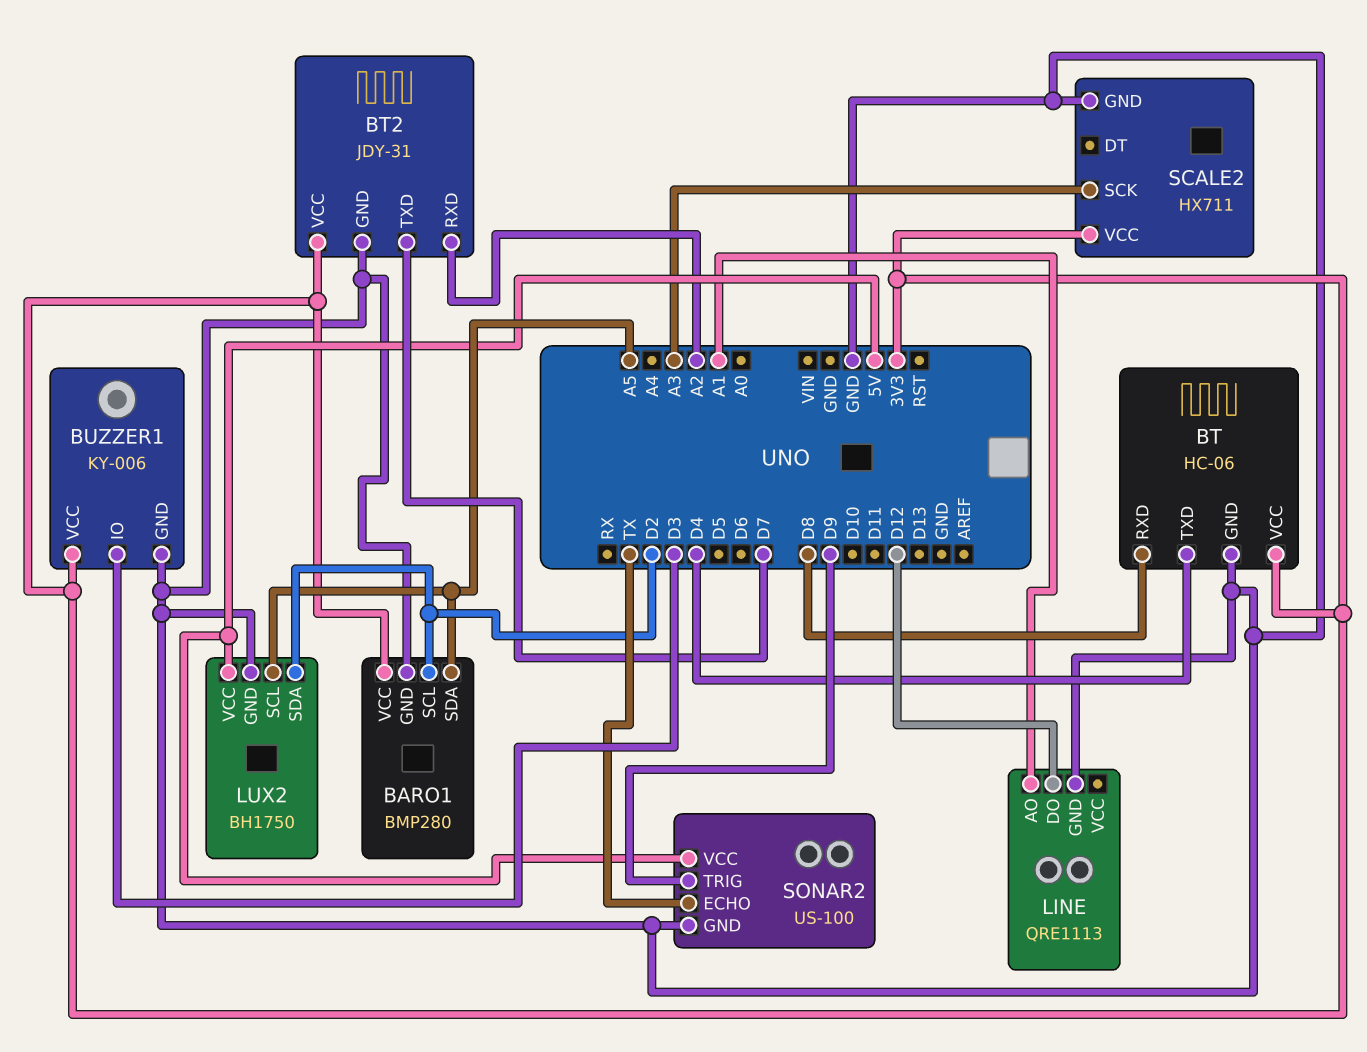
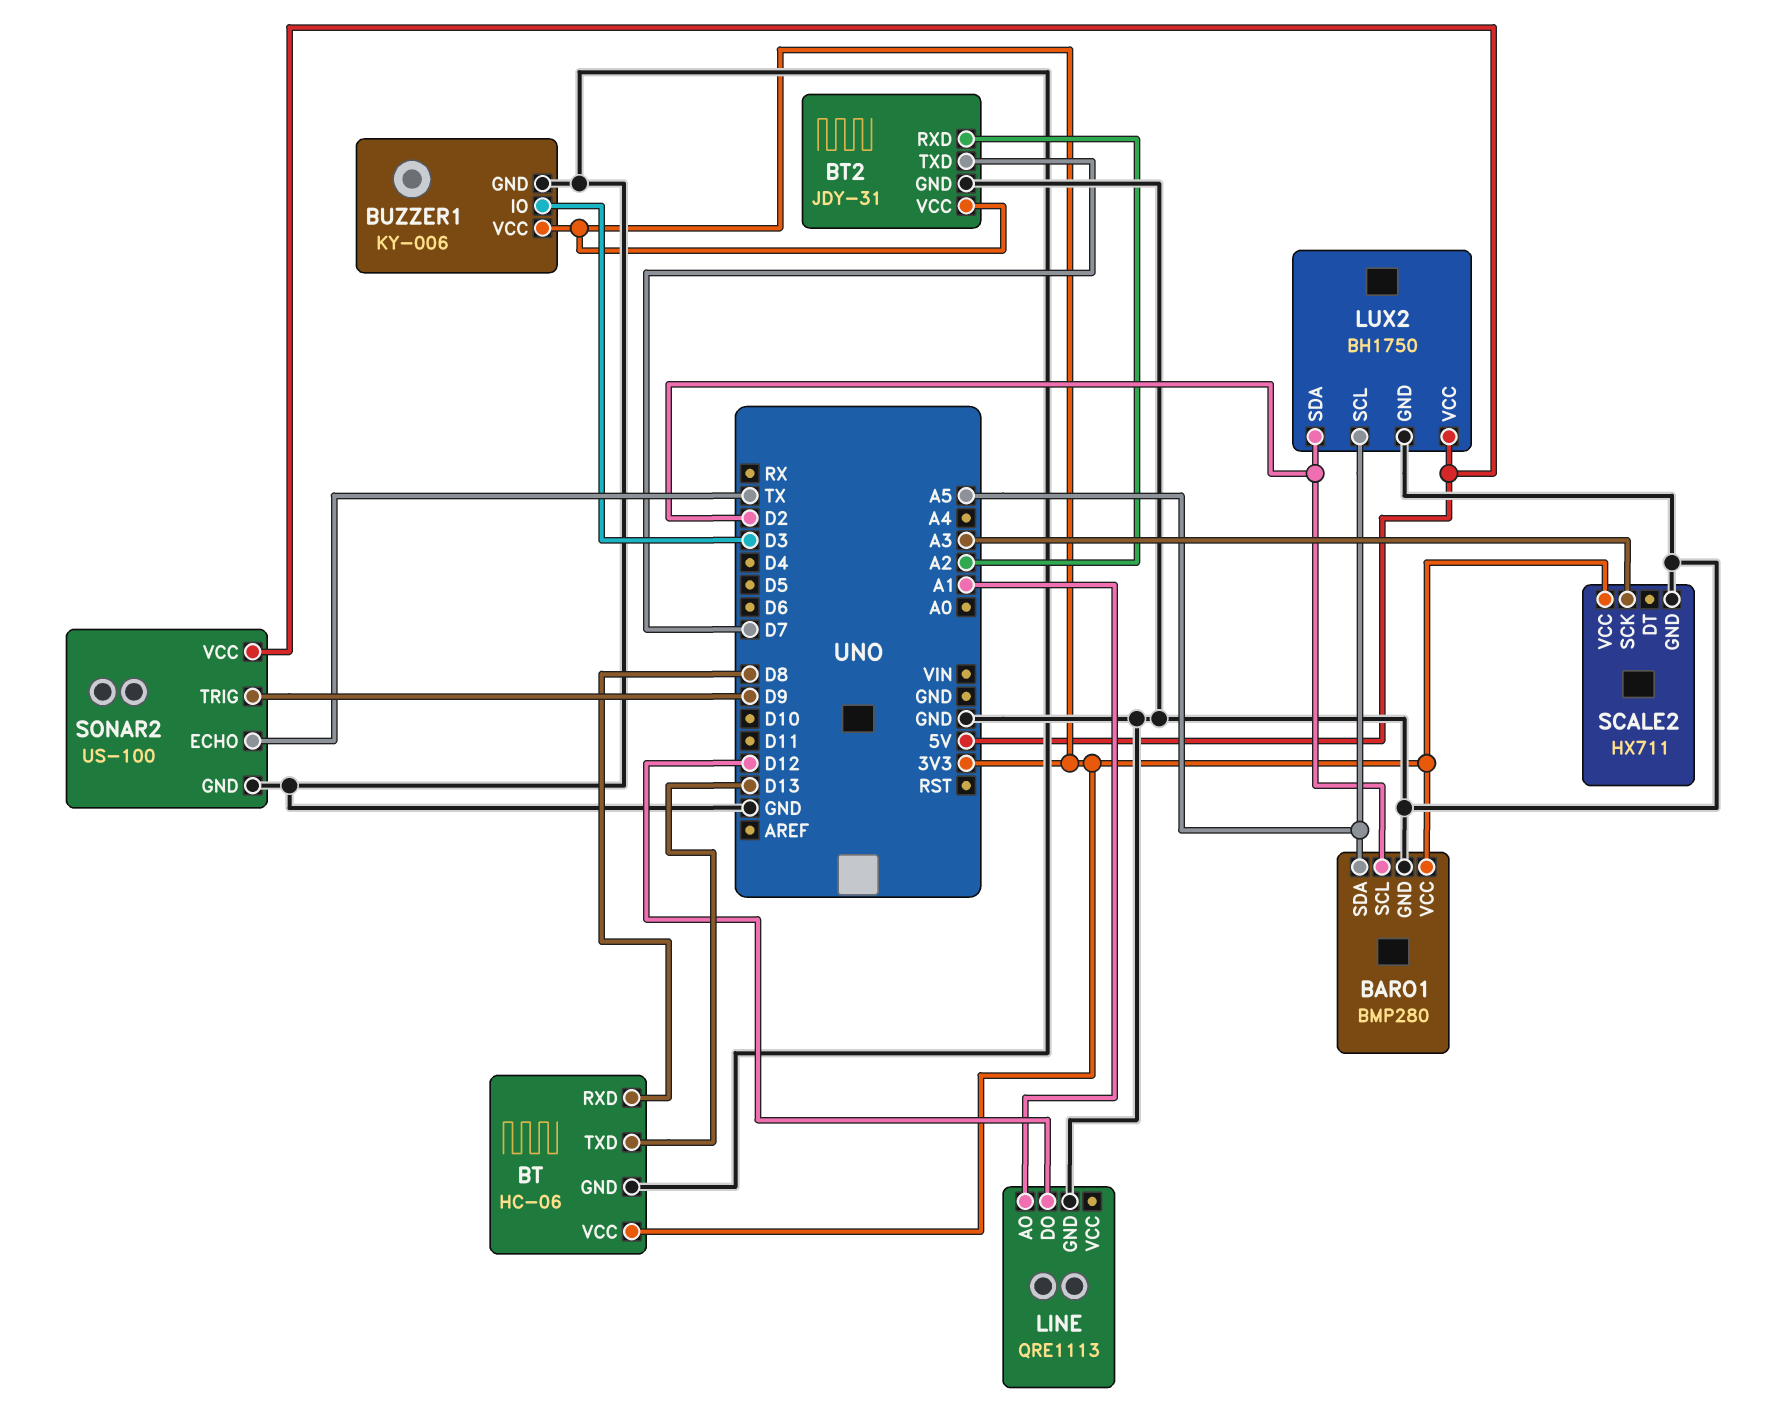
BT pin TXD: D4 -> D13

